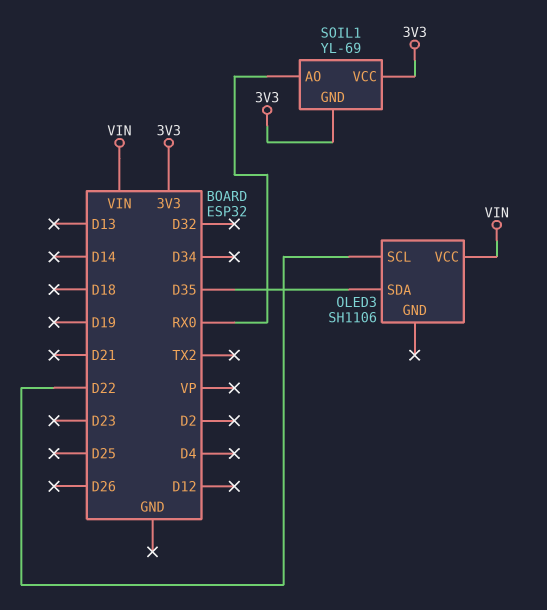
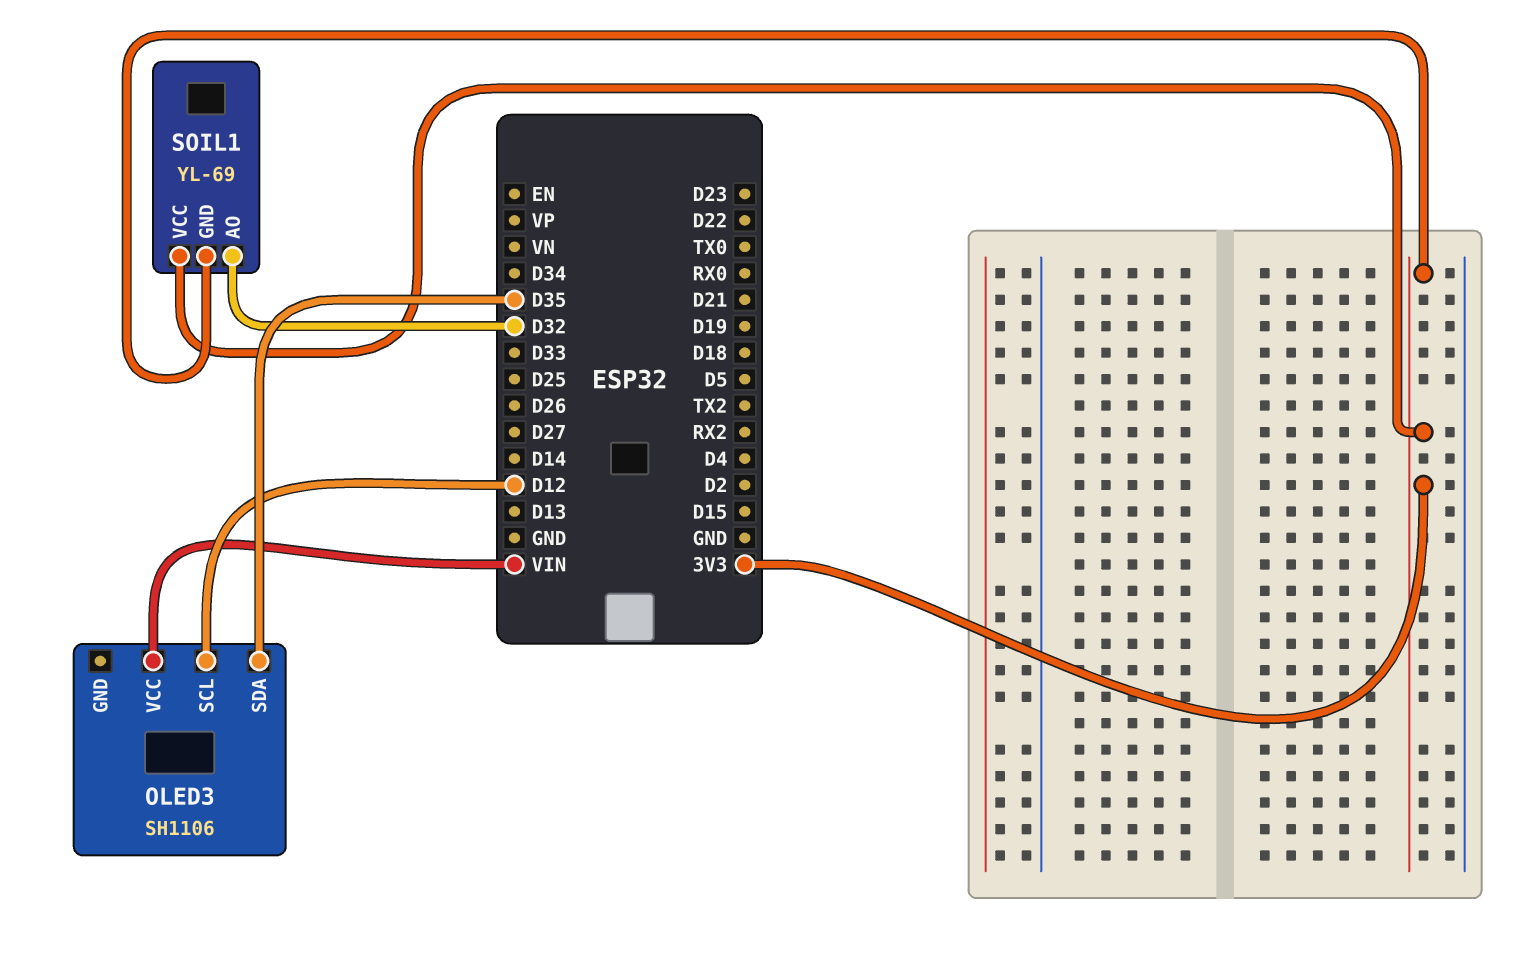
OLED3 pin SCL: D22 -> D12
SOIL1 pin AO: RX0 -> D32

